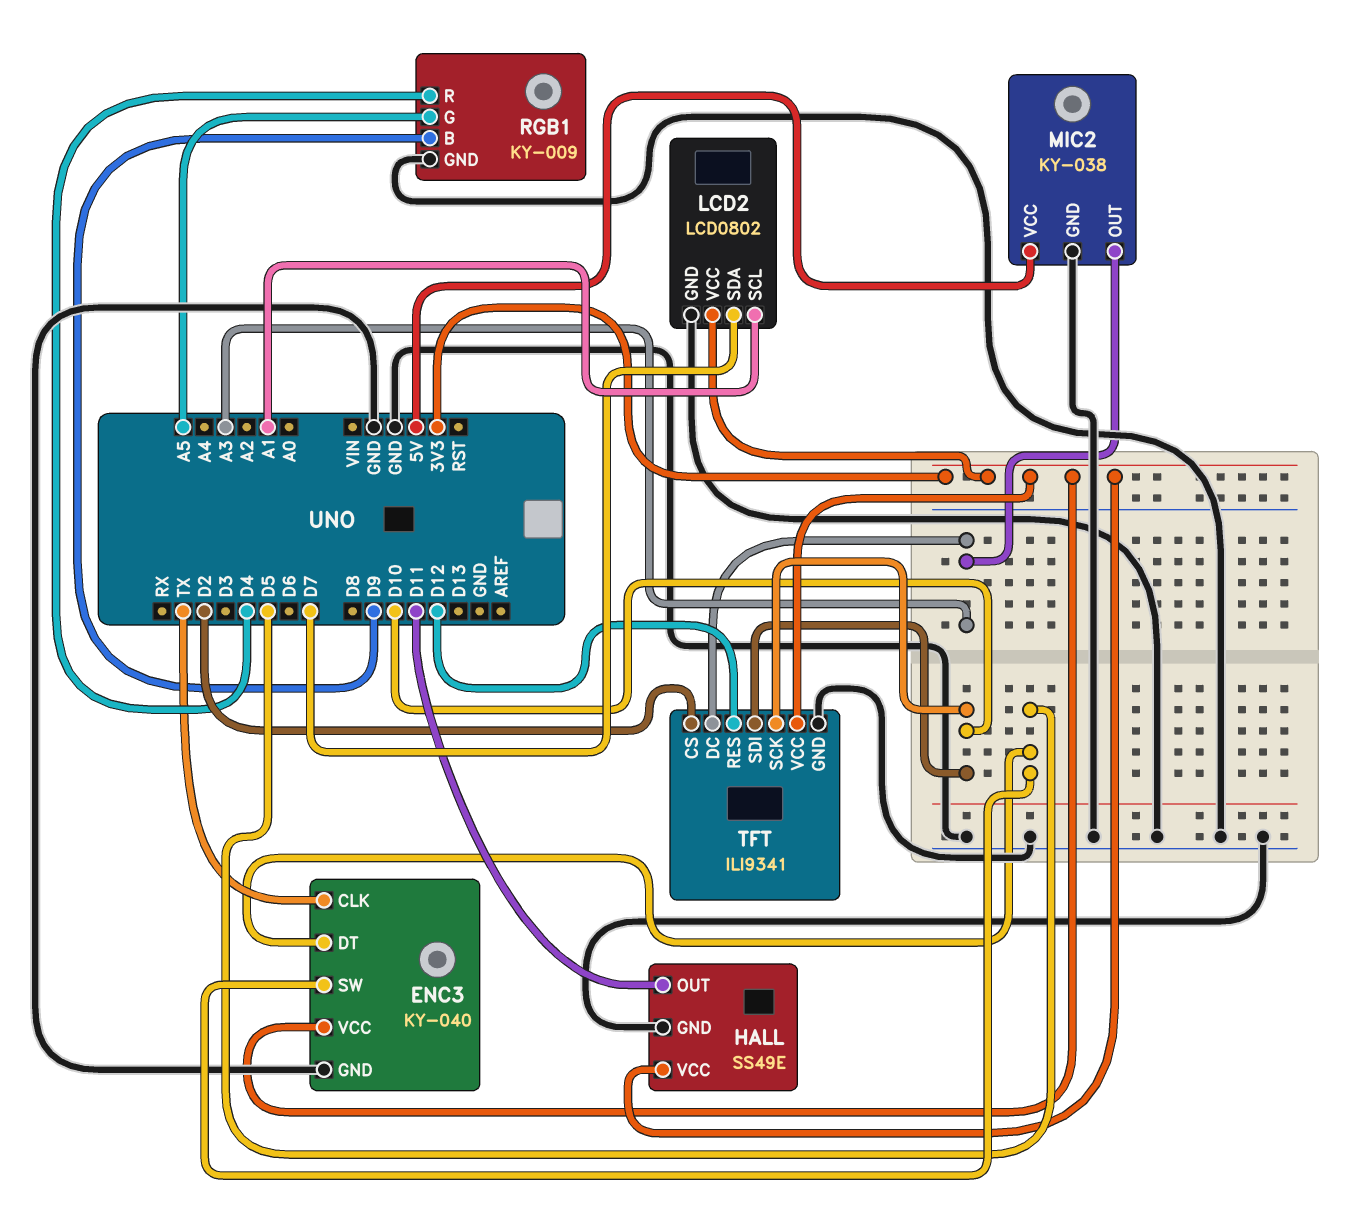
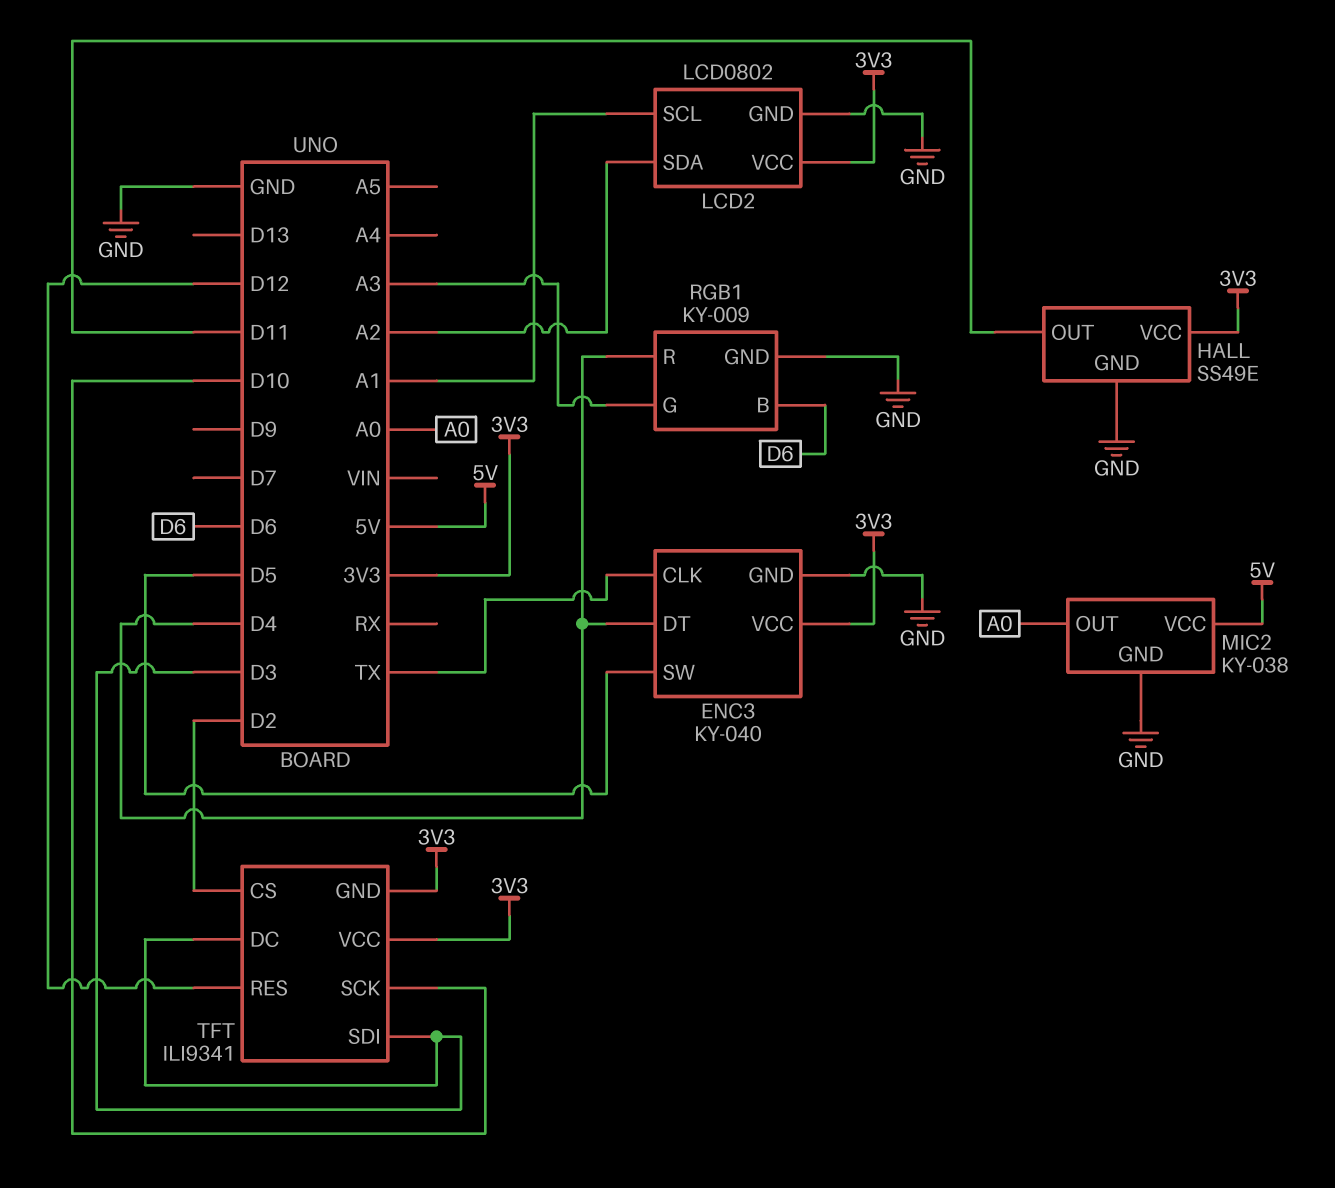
ENC3 pin DT: D5 -> D4
LCD2 pin SDA: D7 -> A2
MIC2 pin OUT: A3 -> A0
RGB1 pin B: D9 -> D6
RGB1 pin G: A5 -> A3
TFT pin DC: A3 -> D3
TFT pin GND: GND -> 3V3
TFT pin SDI: D10 -> D3

